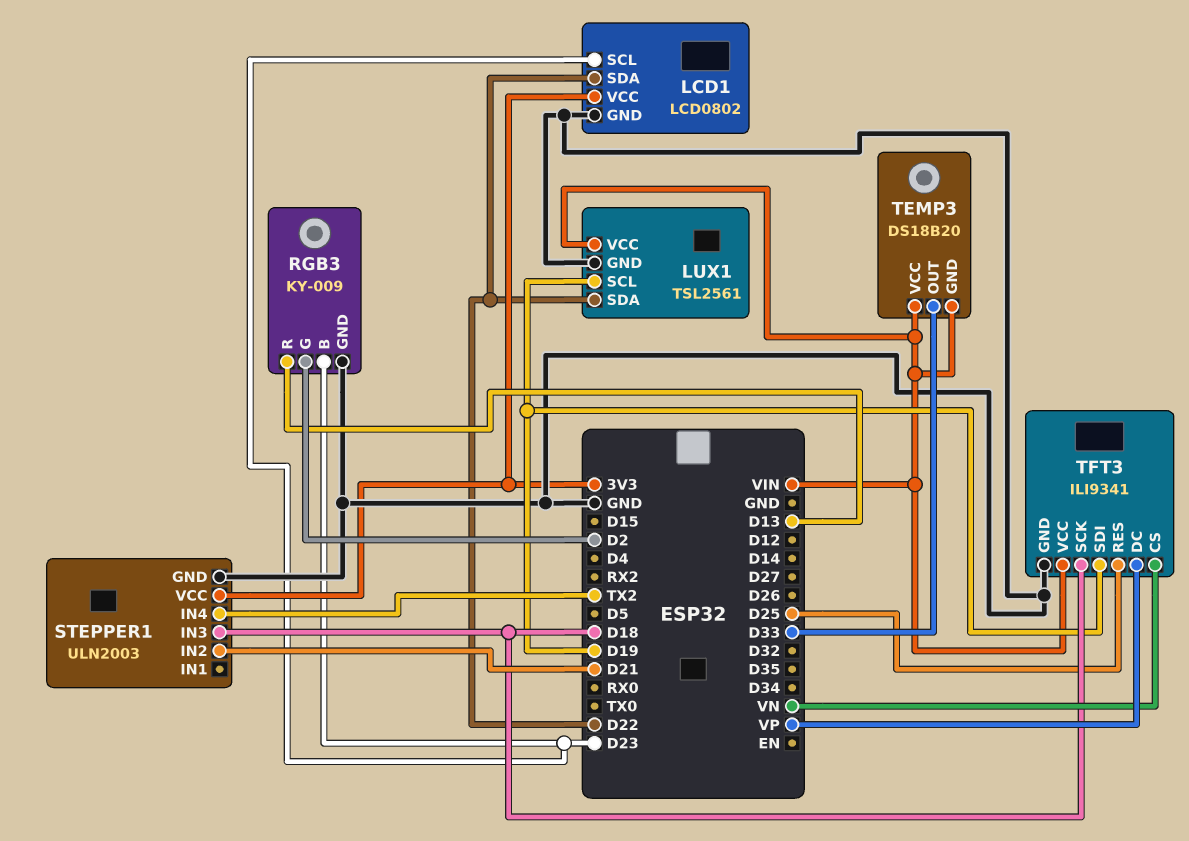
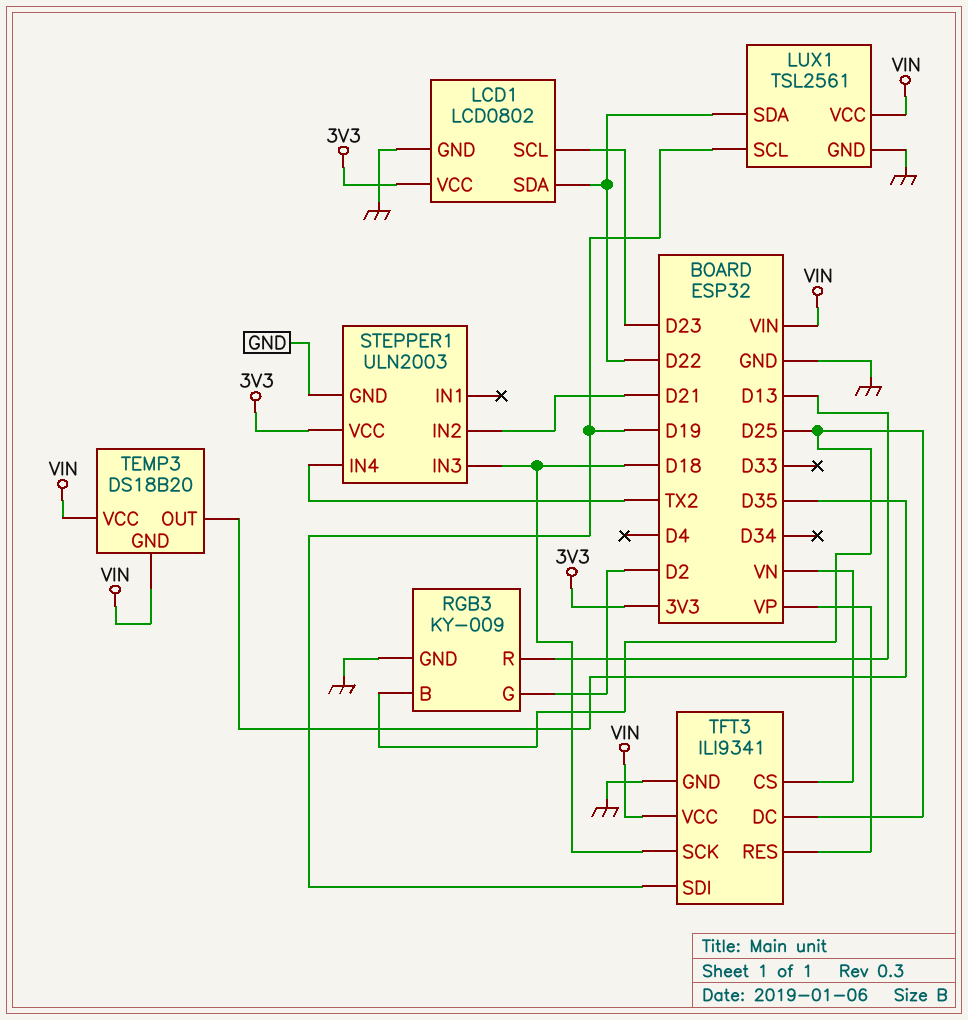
RGB3 pin B: D23 -> D25
TEMP3 pin OUT: D33 -> D35
TFT3 pin DC: VP -> D25
TFT3 pin RES: D25 -> VP

